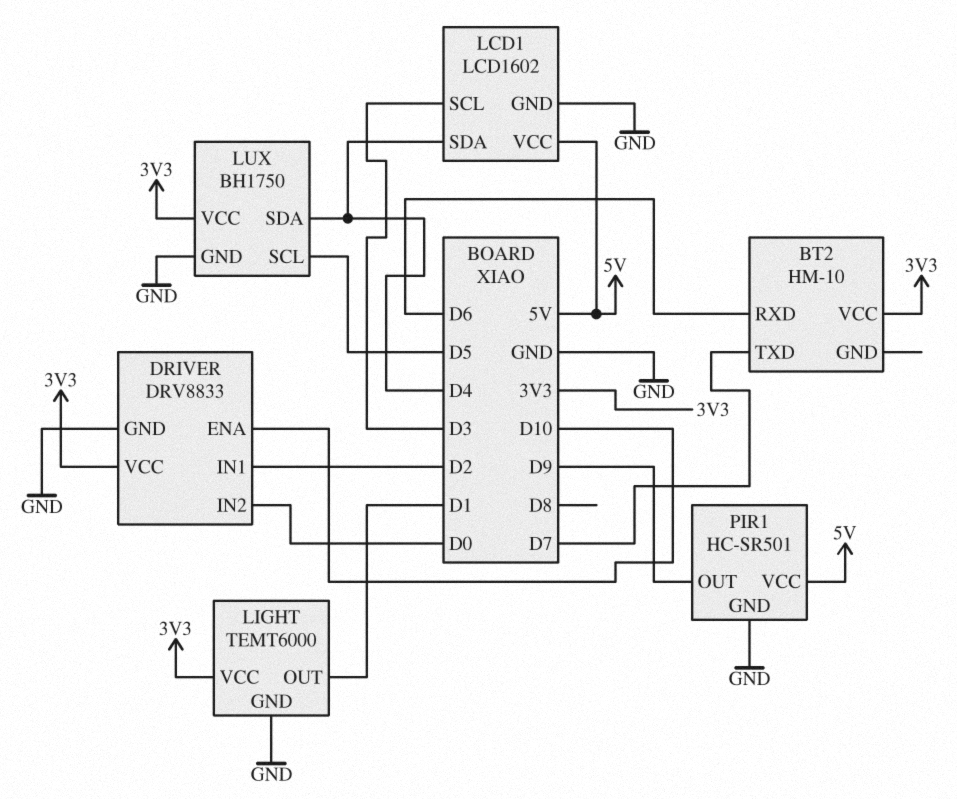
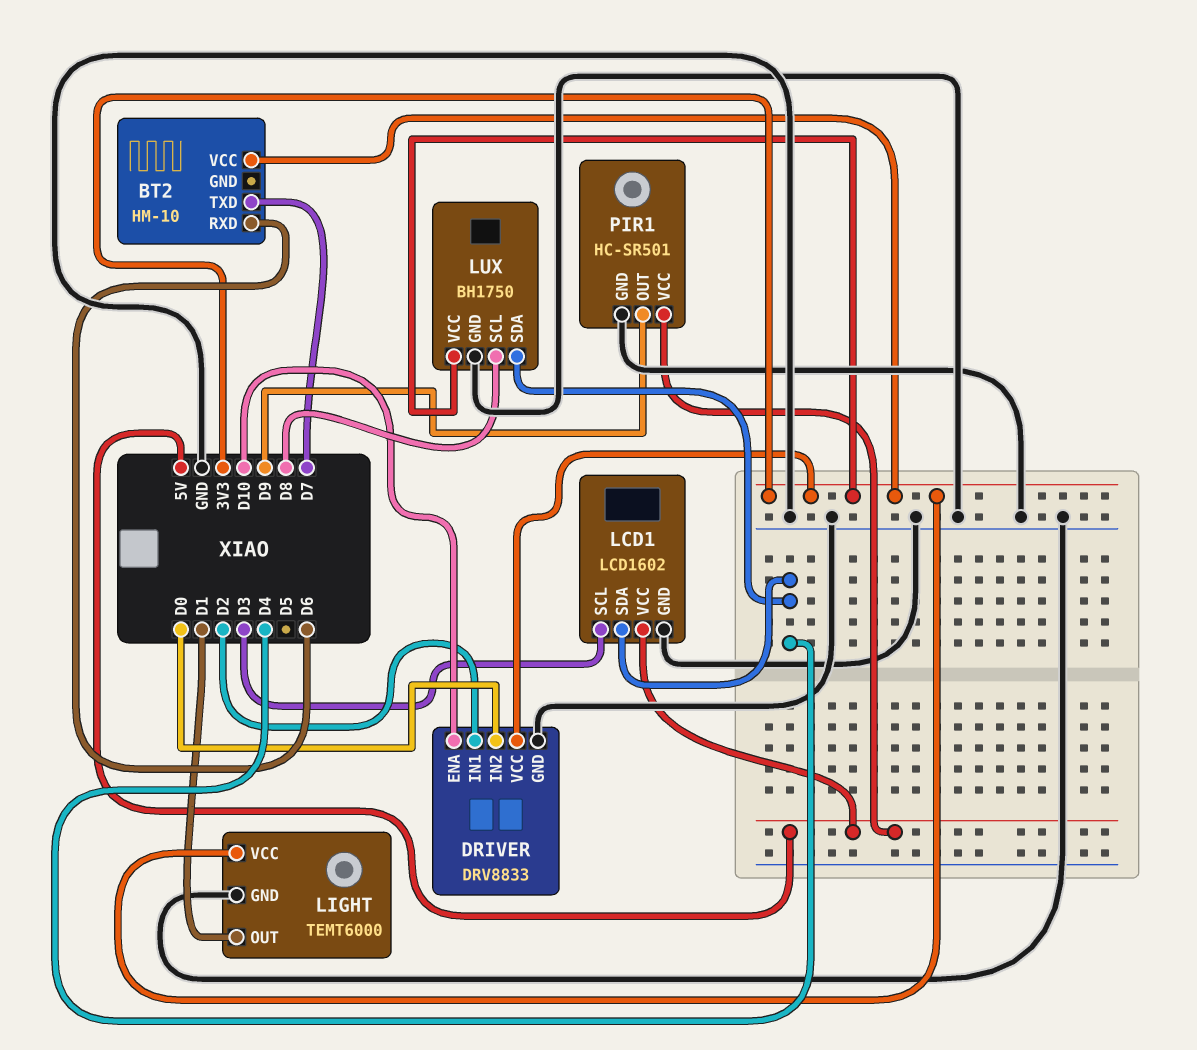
LUX pin SCL: D5 -> D8

